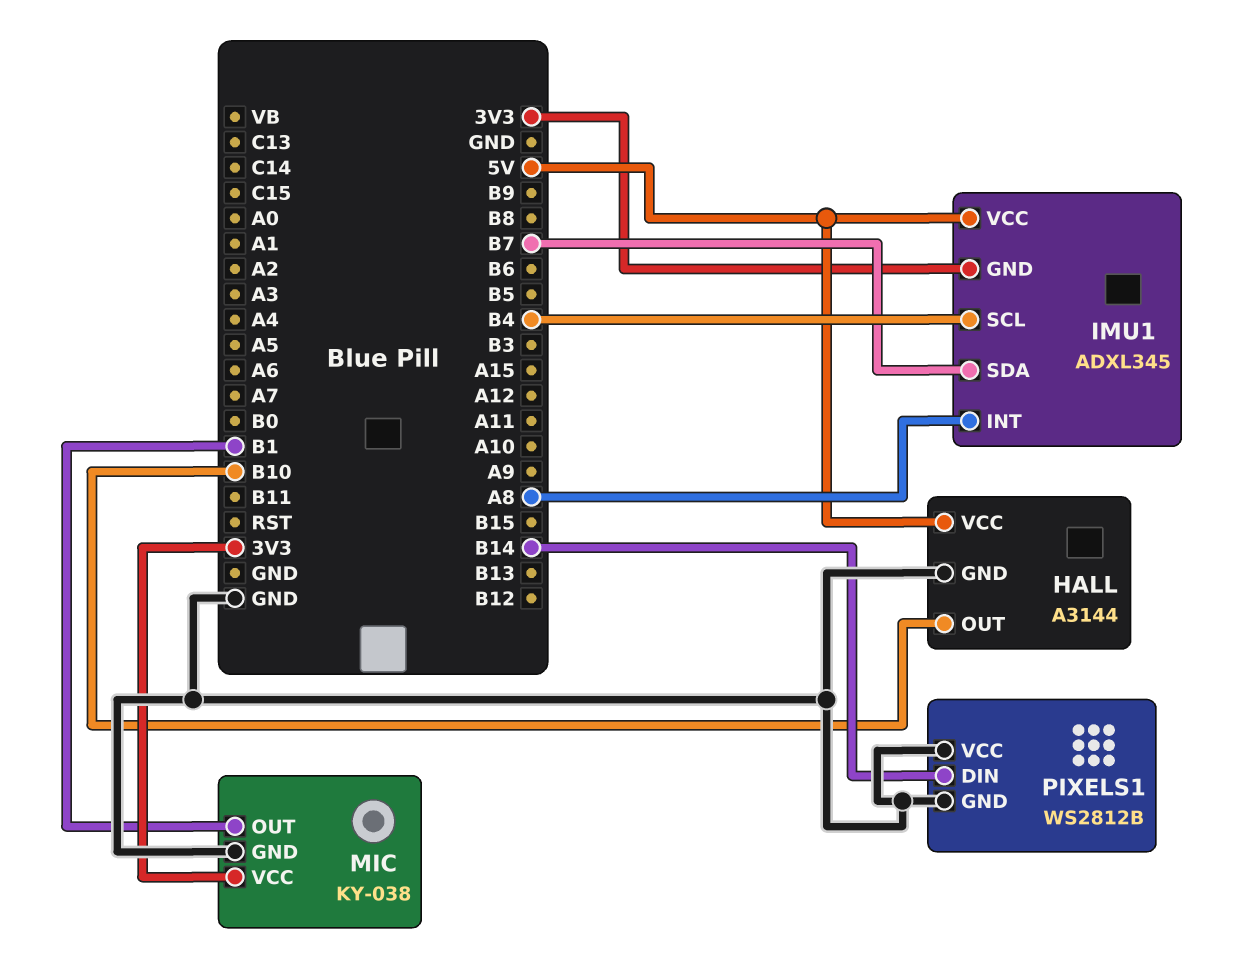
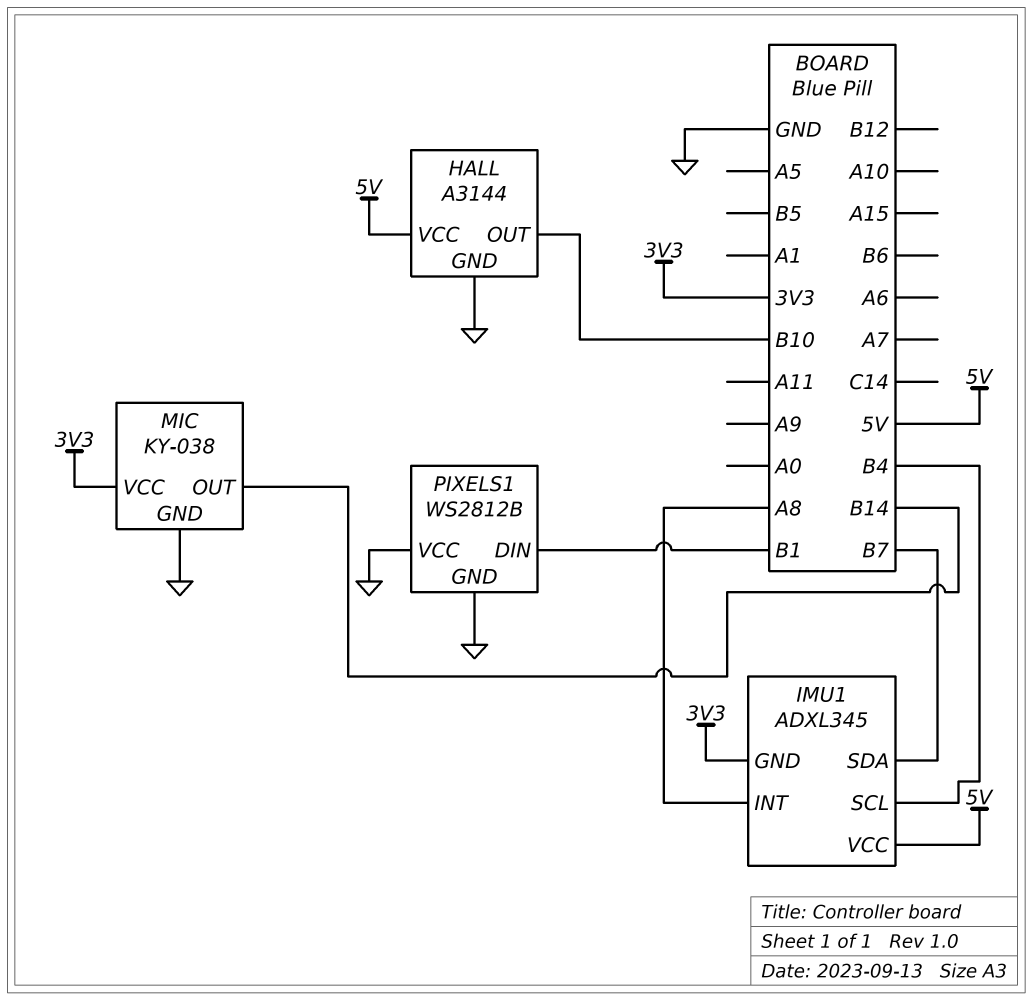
MIC pin OUT: B1 -> B14
PIXELS1 pin DIN: B14 -> B1

